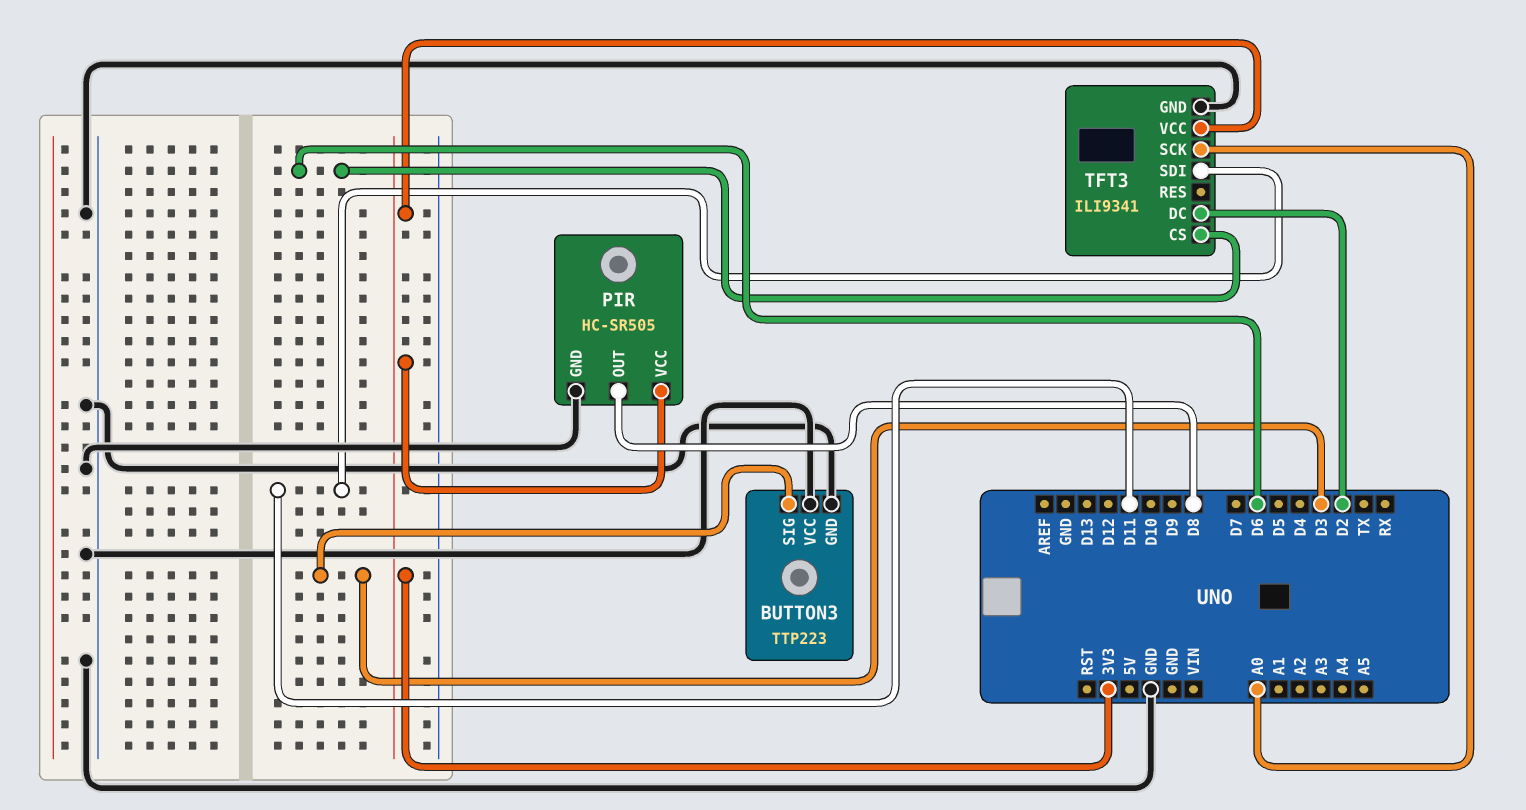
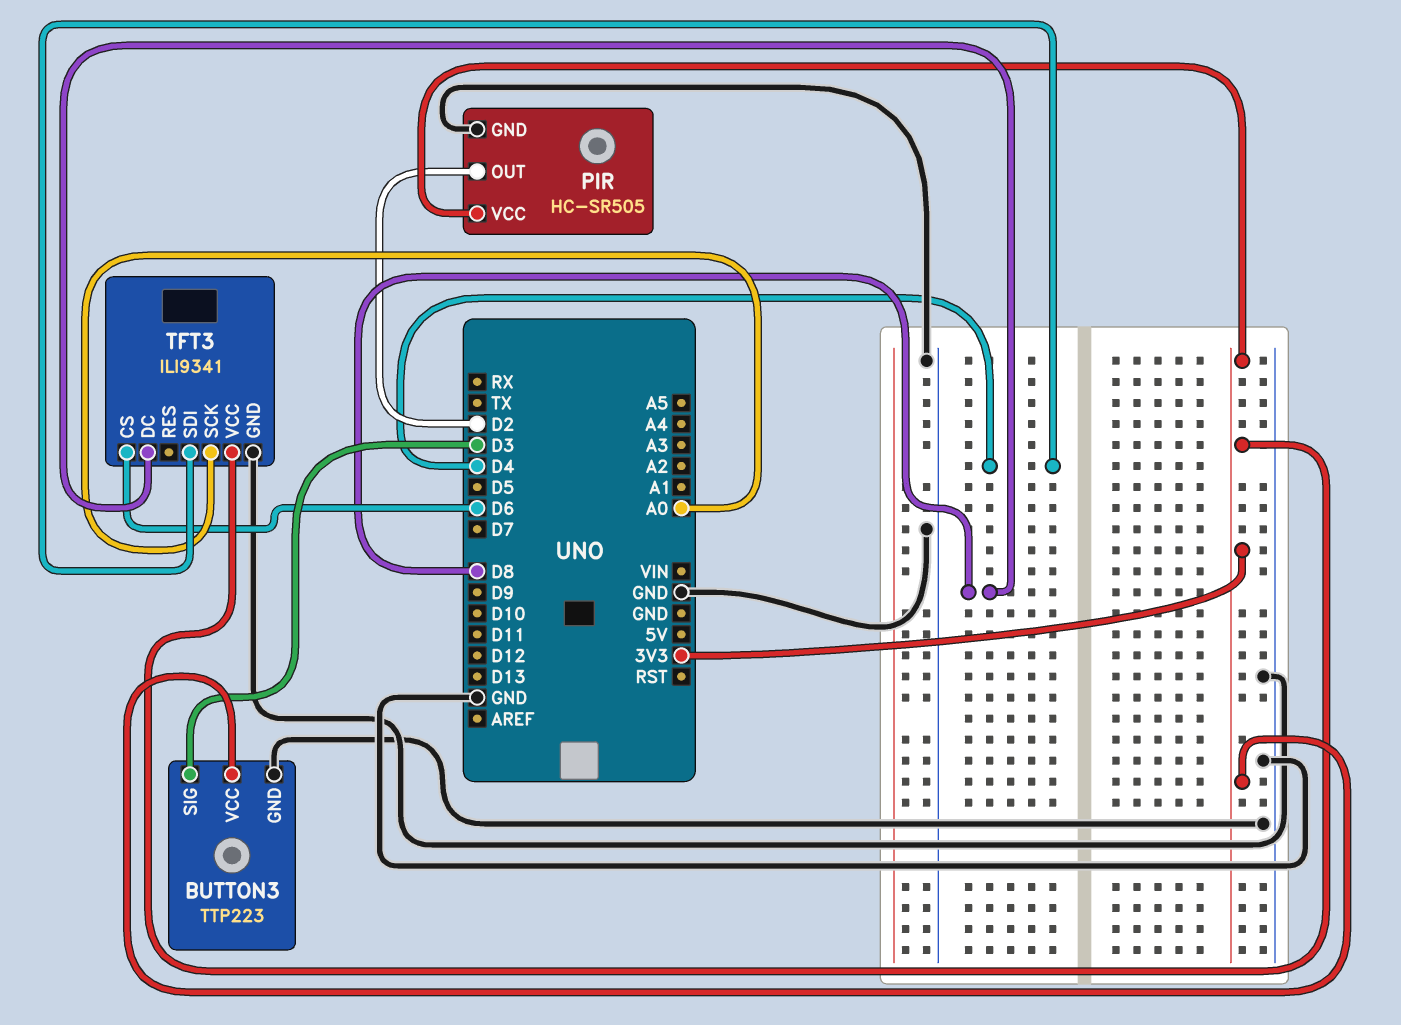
BUTTON3 pin VCC: GND -> 3V3
PIR pin OUT: D8 -> D2
TFT3 pin DC: D2 -> D8
TFT3 pin SDI: D11 -> D4

